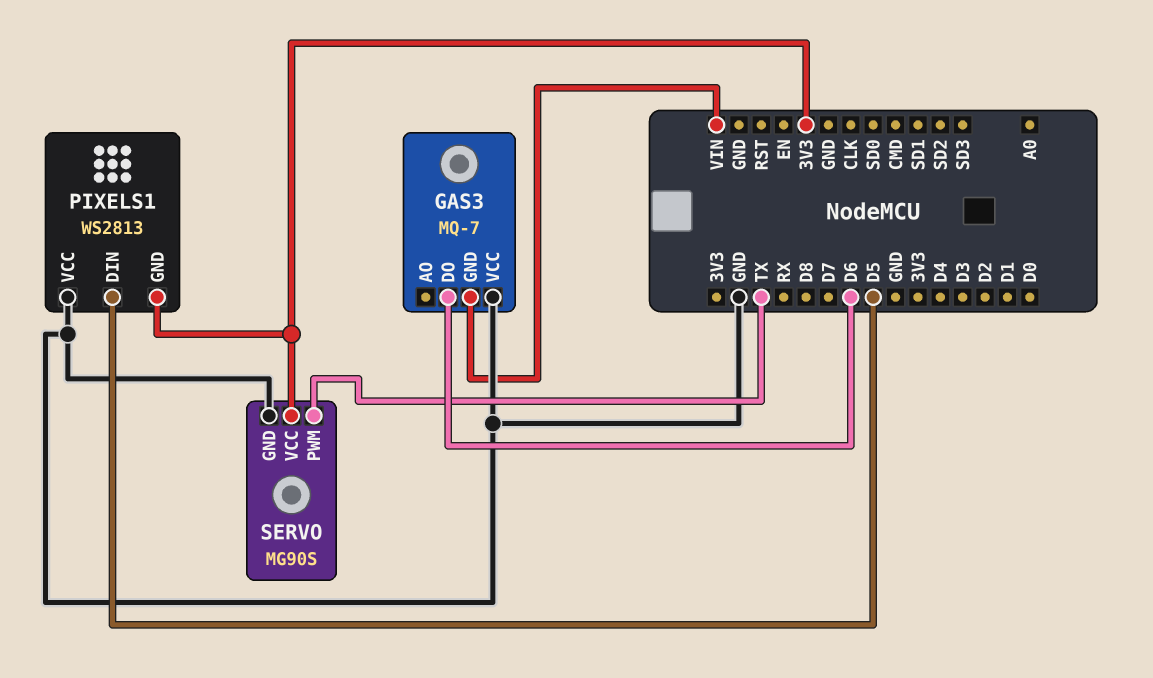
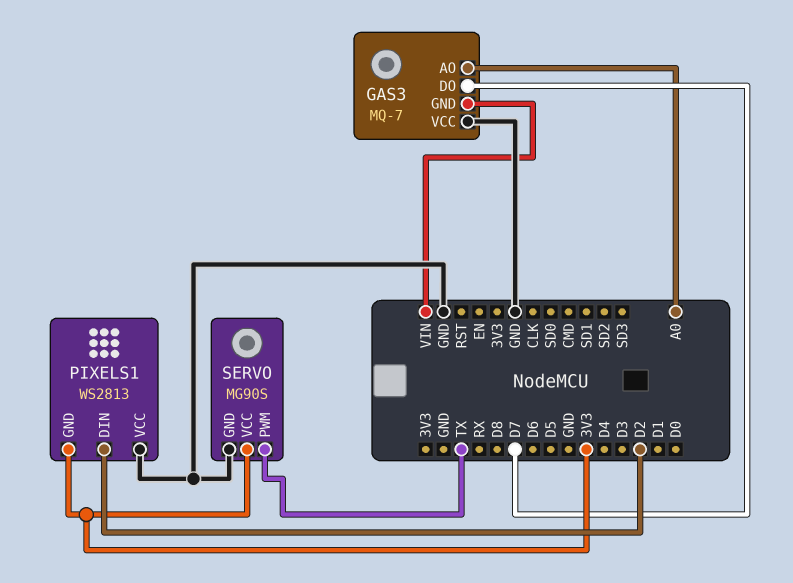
GAS3 pin AO: none -> A0
GAS3 pin DO: D6 -> D7
PIXELS1 pin DIN: D5 -> D2

